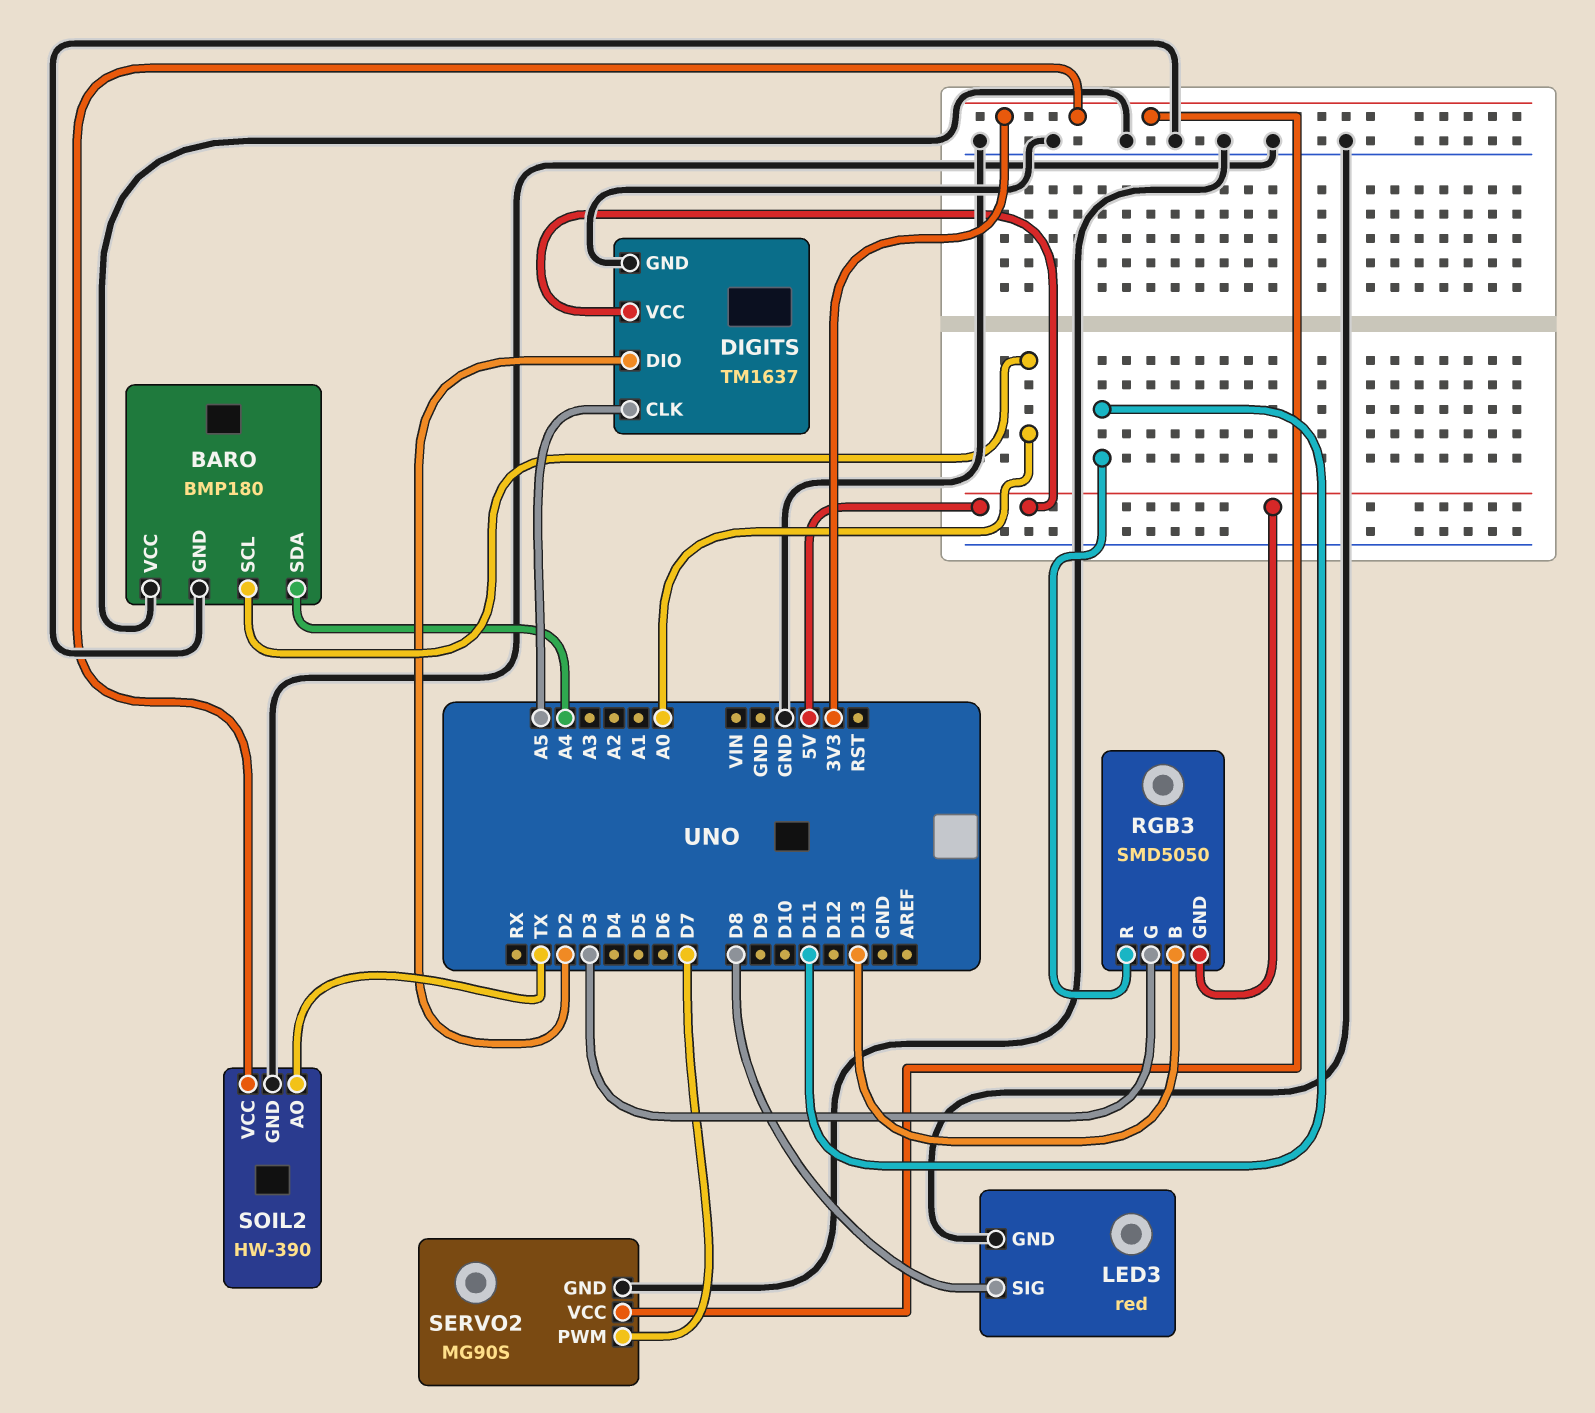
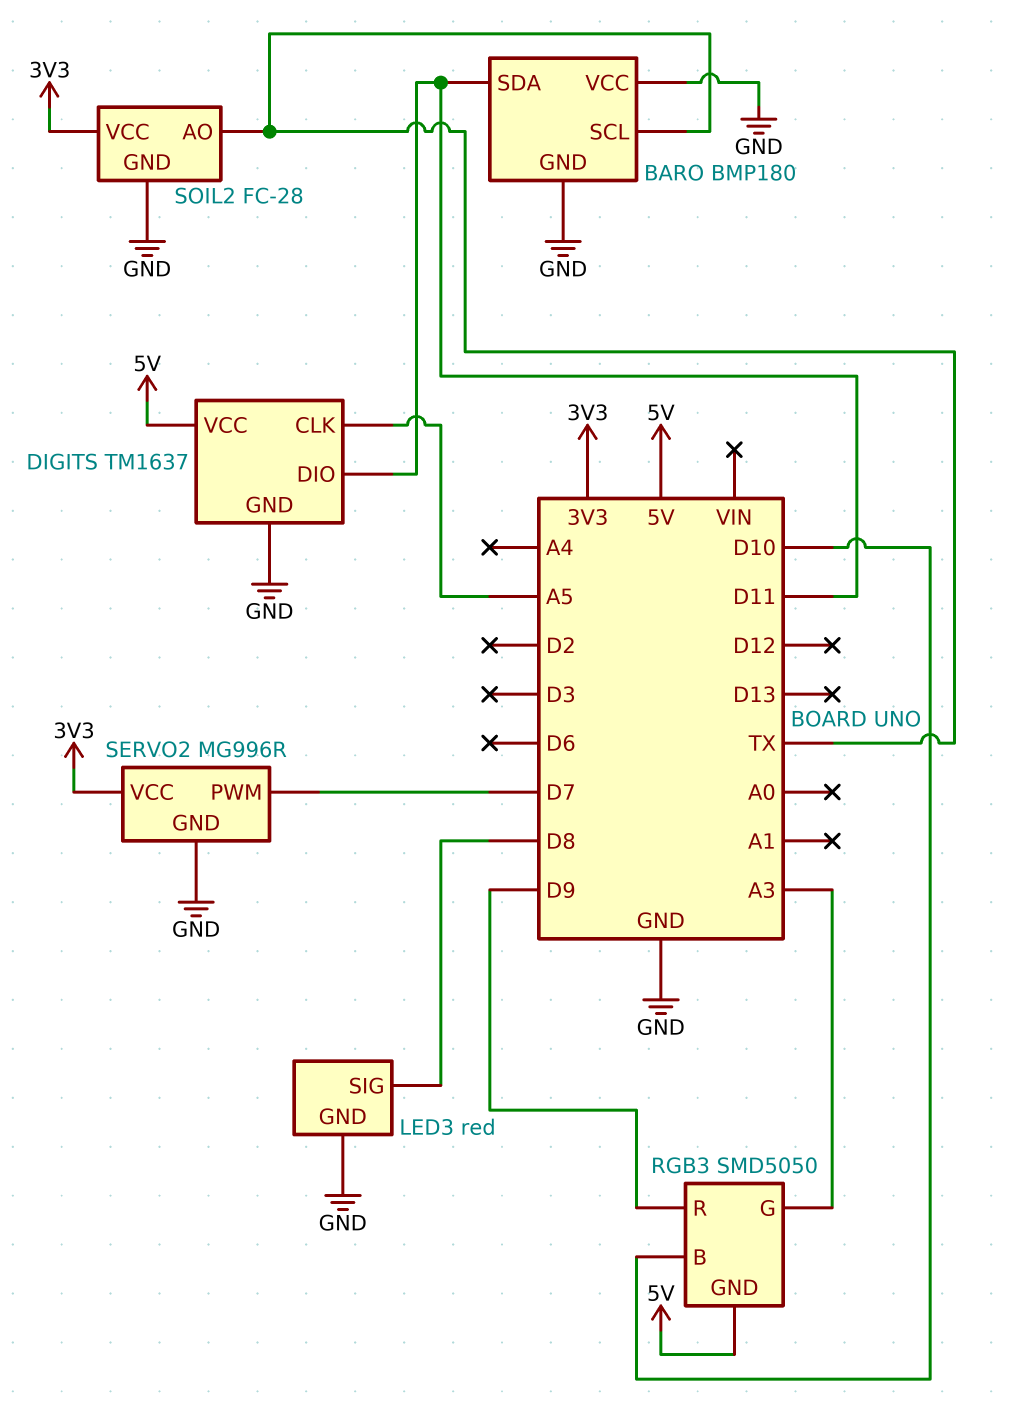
BARO pin SCL: A0 -> TX
BARO pin SDA: A4 -> D11
DIGITS pin DIO: D2 -> D11
RGB3 pin B: D13 -> D10
RGB3 pin G: D3 -> A3
RGB3 pin R: D11 -> D9
SERVO2: MG90S -> MG996R
SOIL2: HW-390 -> FC-28

